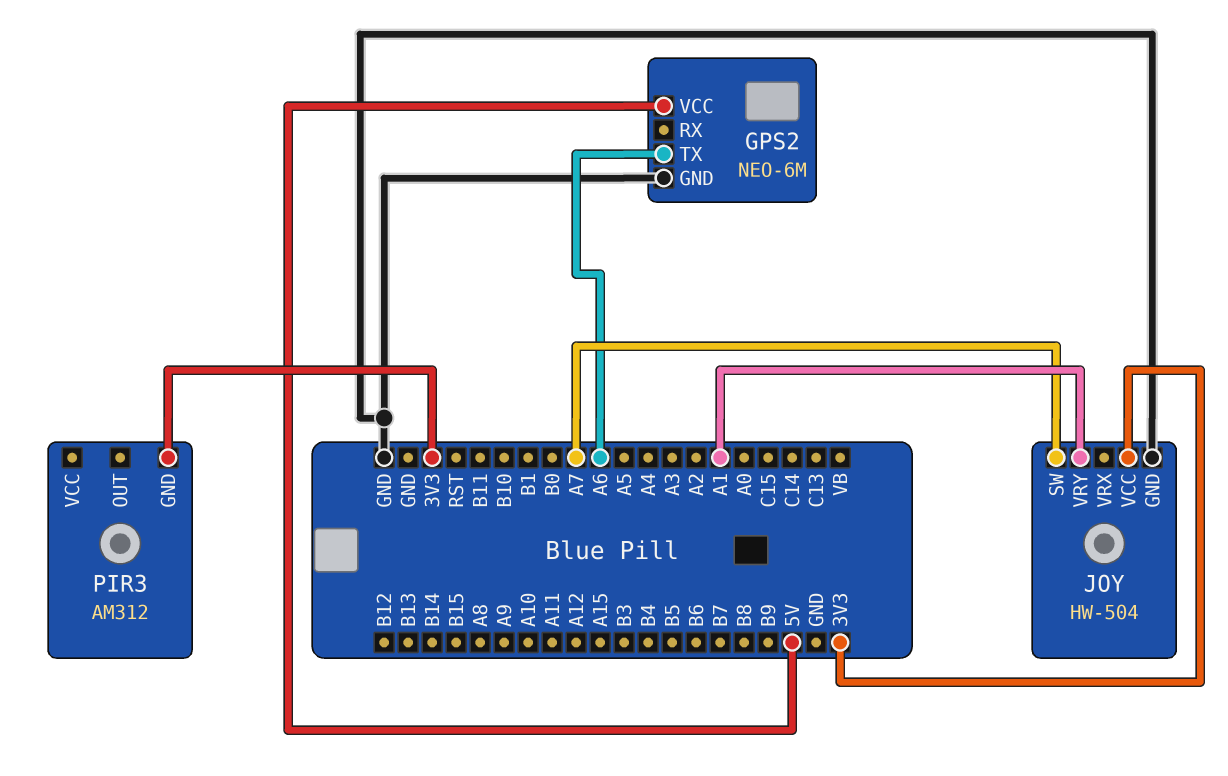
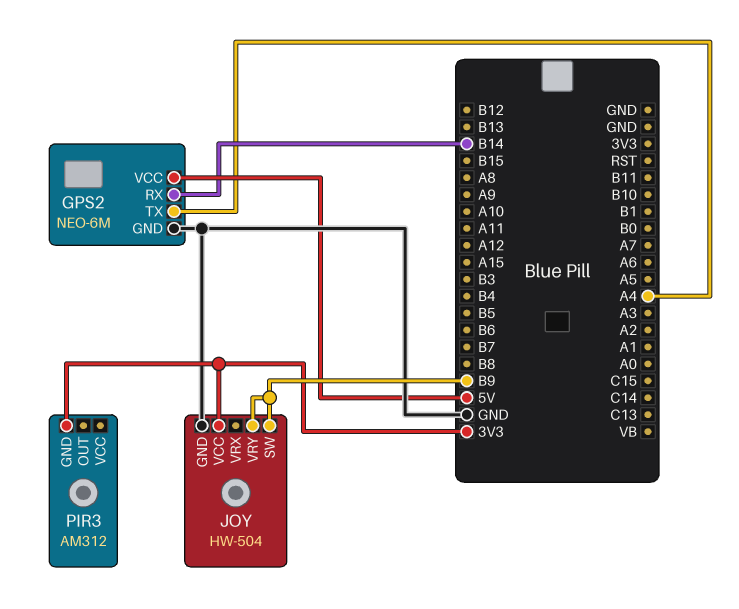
GPS2 pin RX: none -> B14
GPS2 pin TX: A6 -> A4
JOY pin SW: A7 -> B9
JOY pin VRY: A1 -> B9

